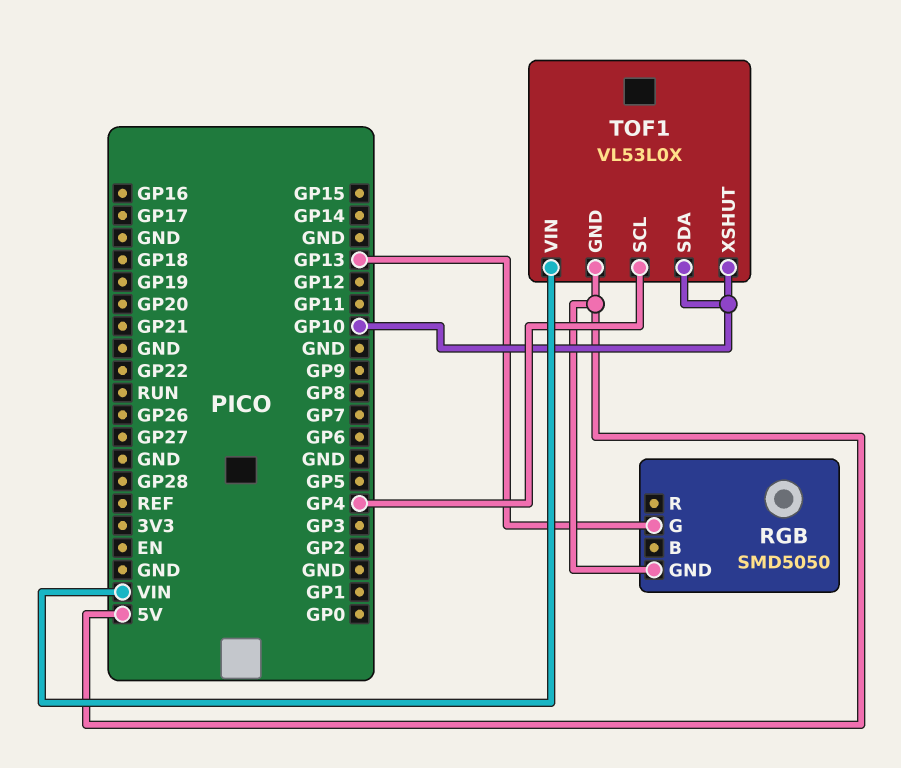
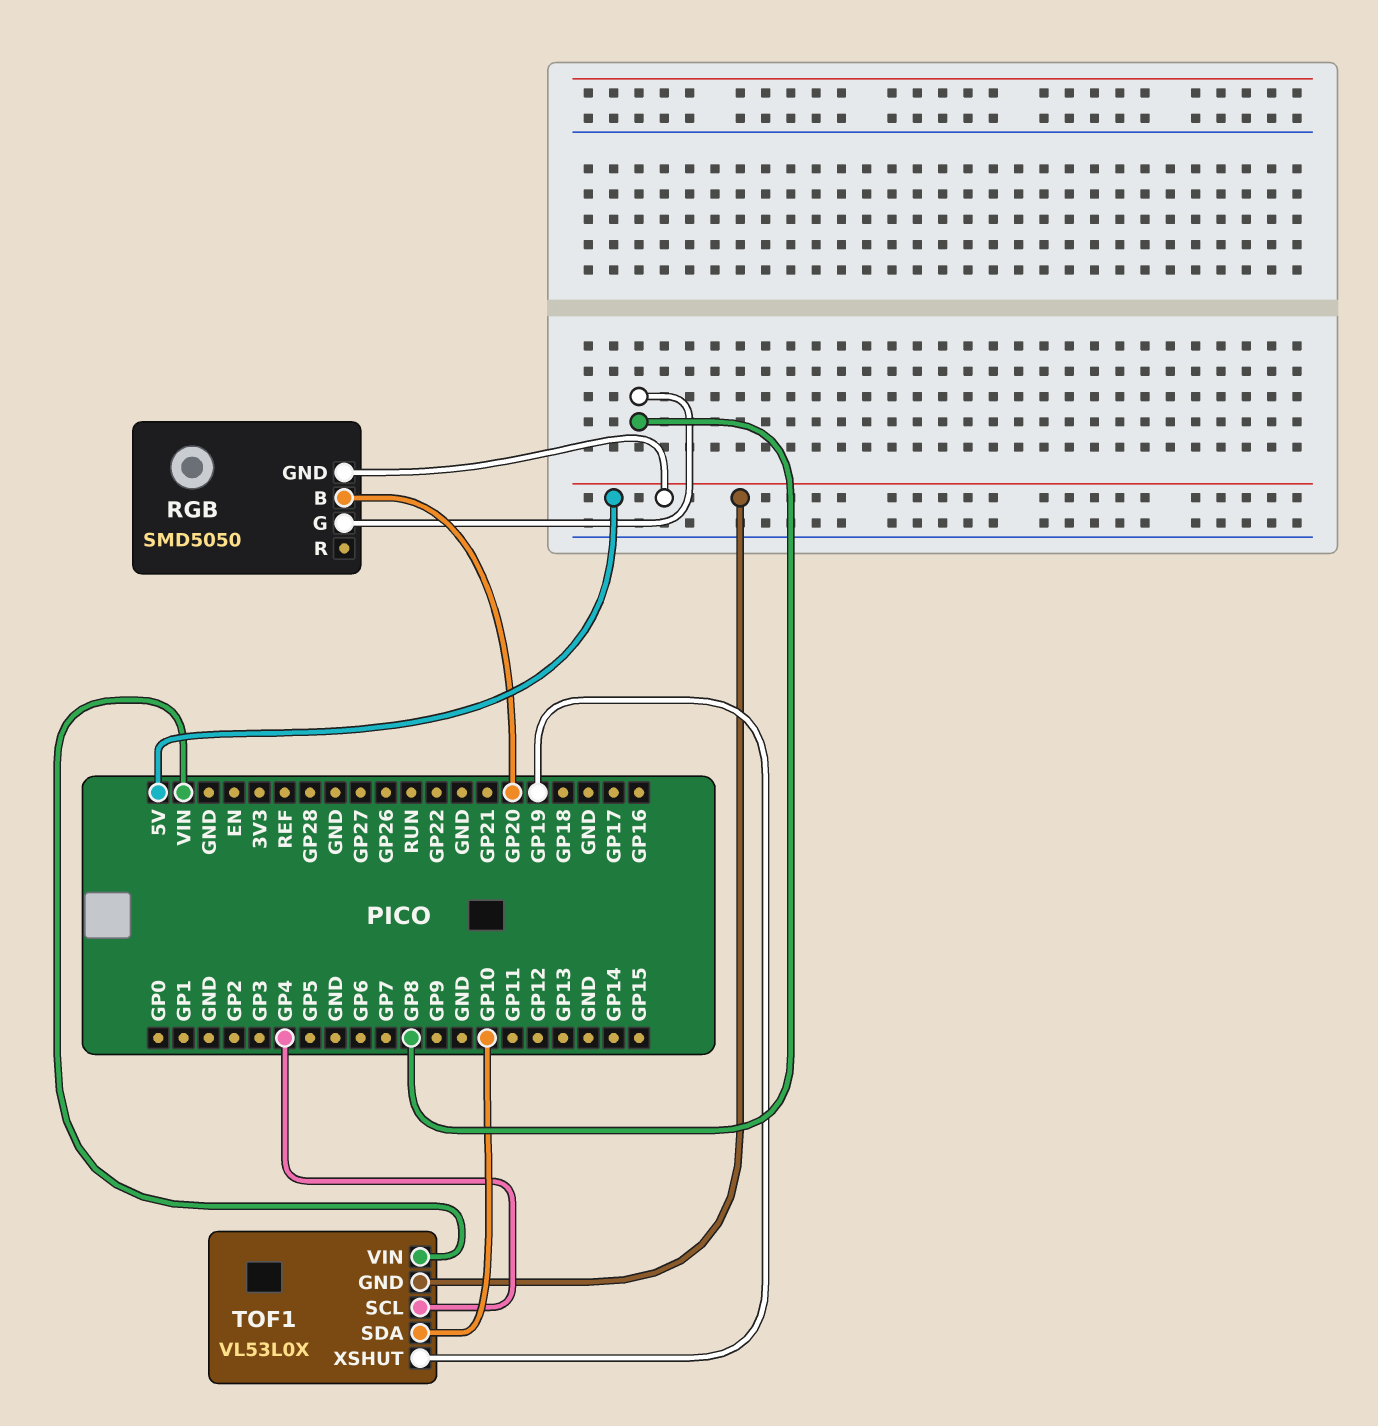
RGB pin B: none -> GP20
RGB pin G: GP13 -> GP8
TOF1 pin XSHUT: GP10 -> GP19

